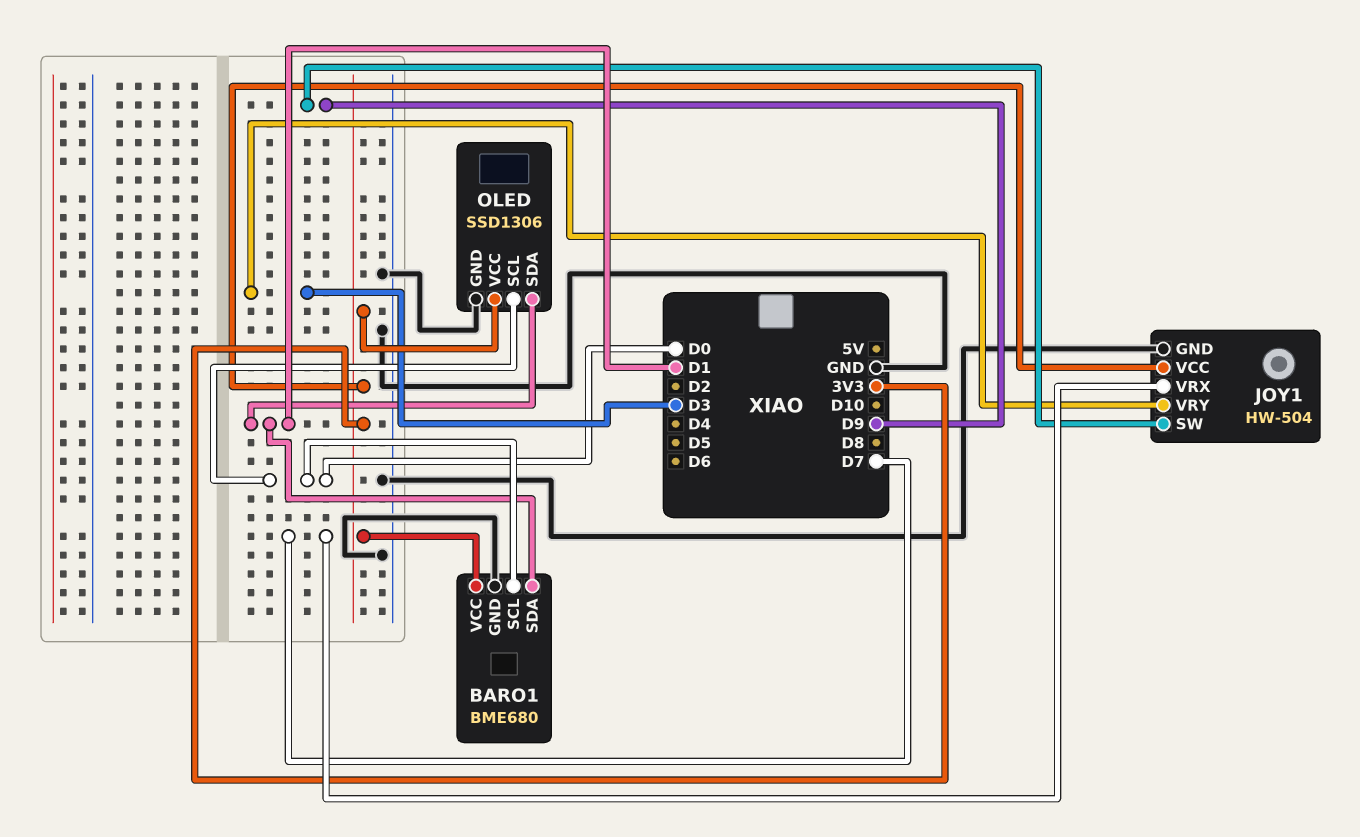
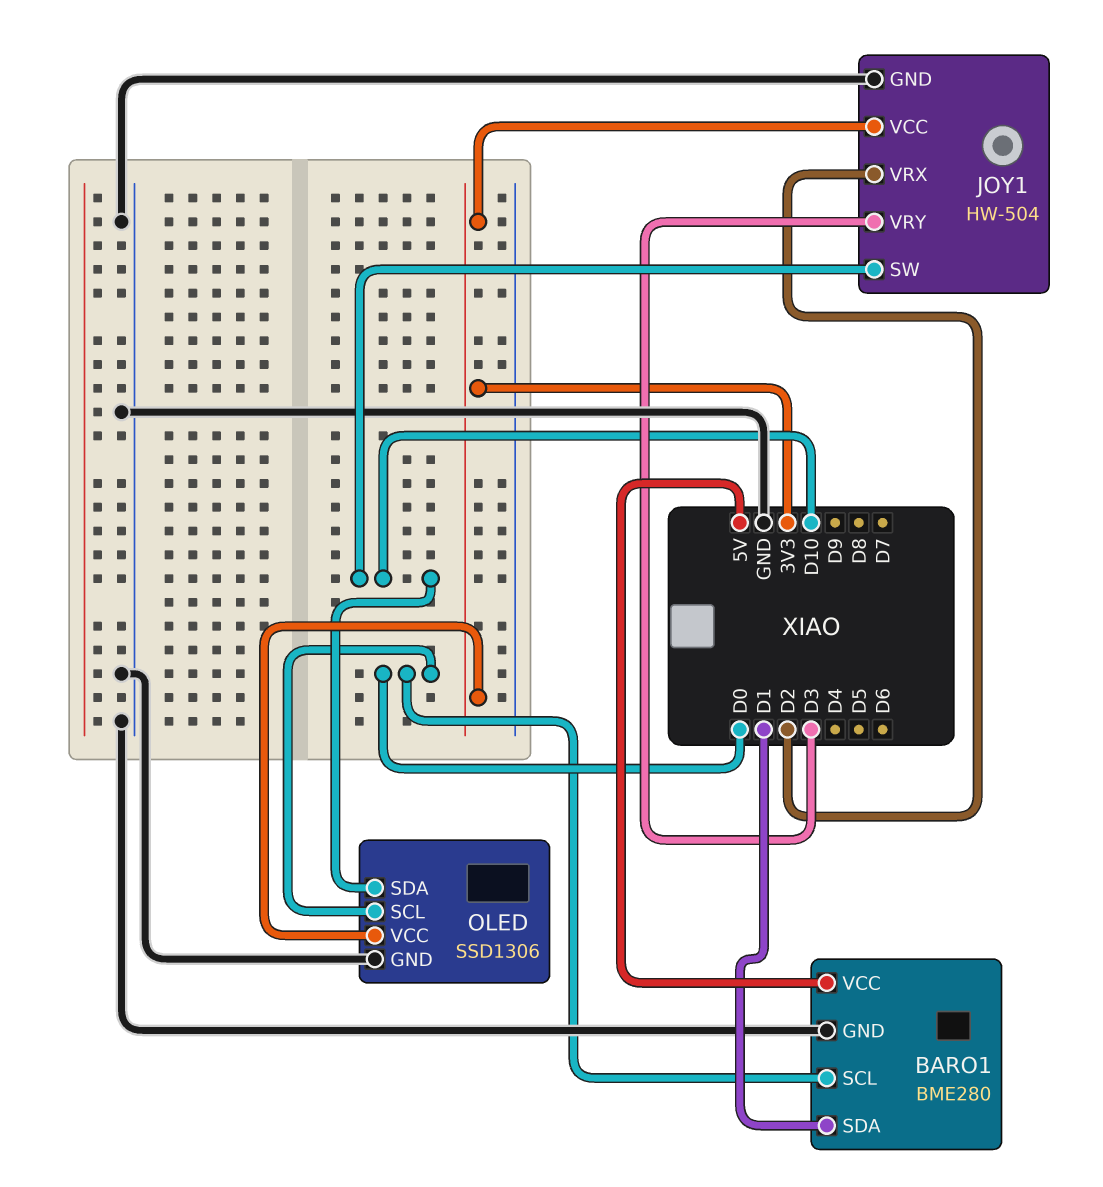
BARO1: BME680 -> BME280
BARO1 pin VCC: 3V3 -> 5V
JOY1 pin SW: D9 -> D10
JOY1 pin VRX: D7 -> D2
OLED pin SDA: D1 -> D10

